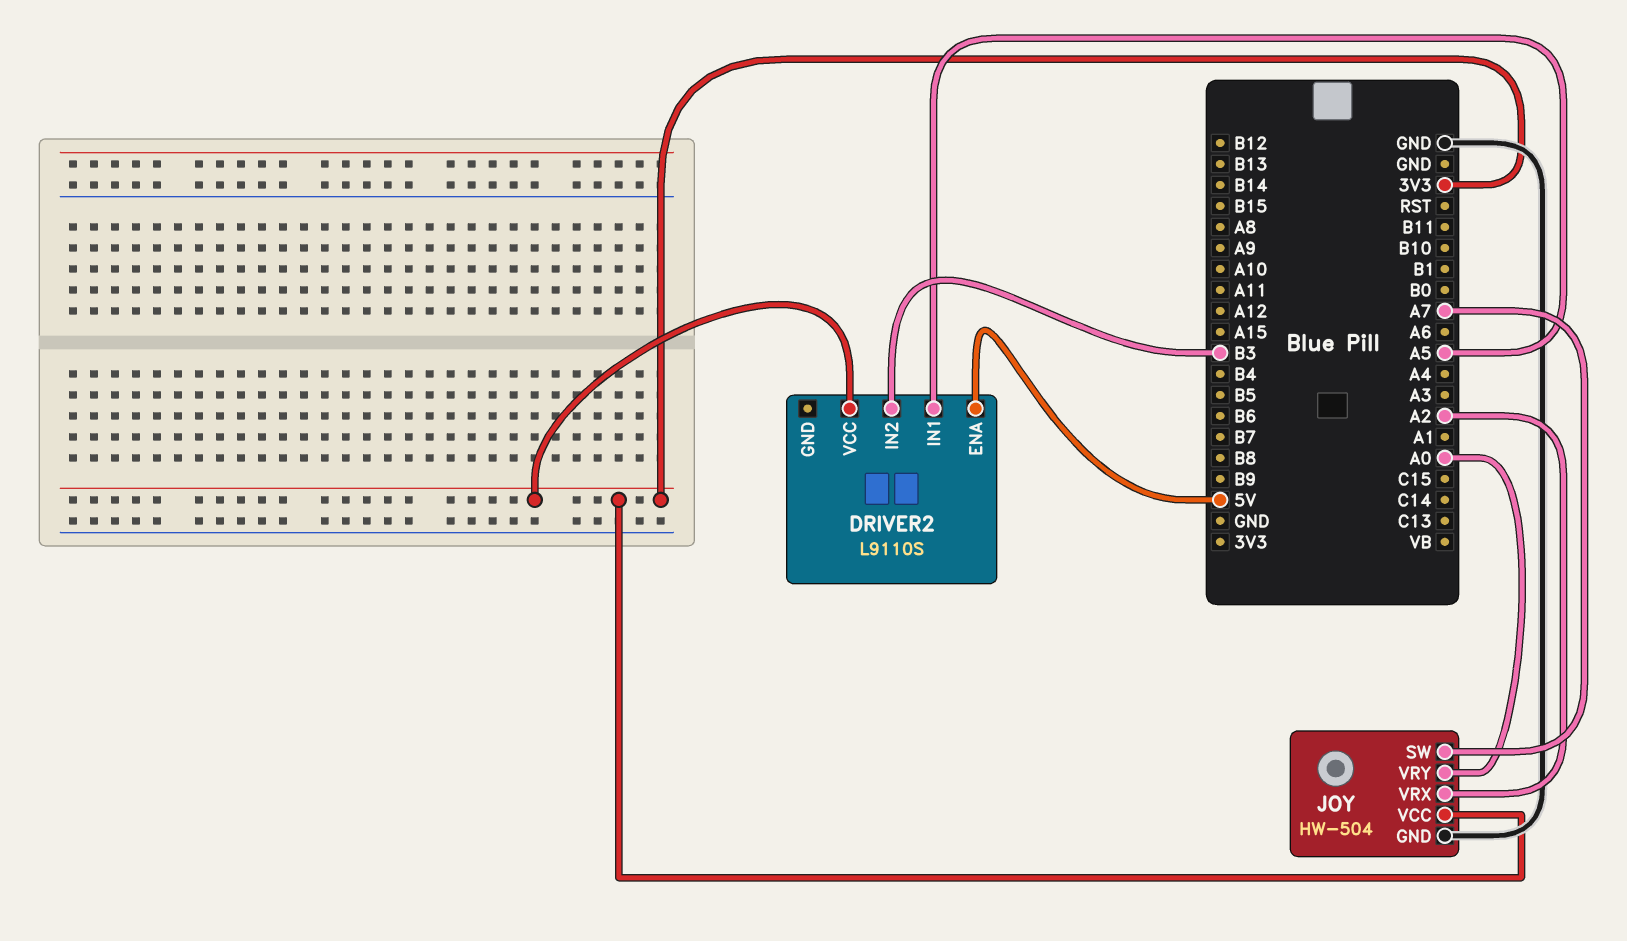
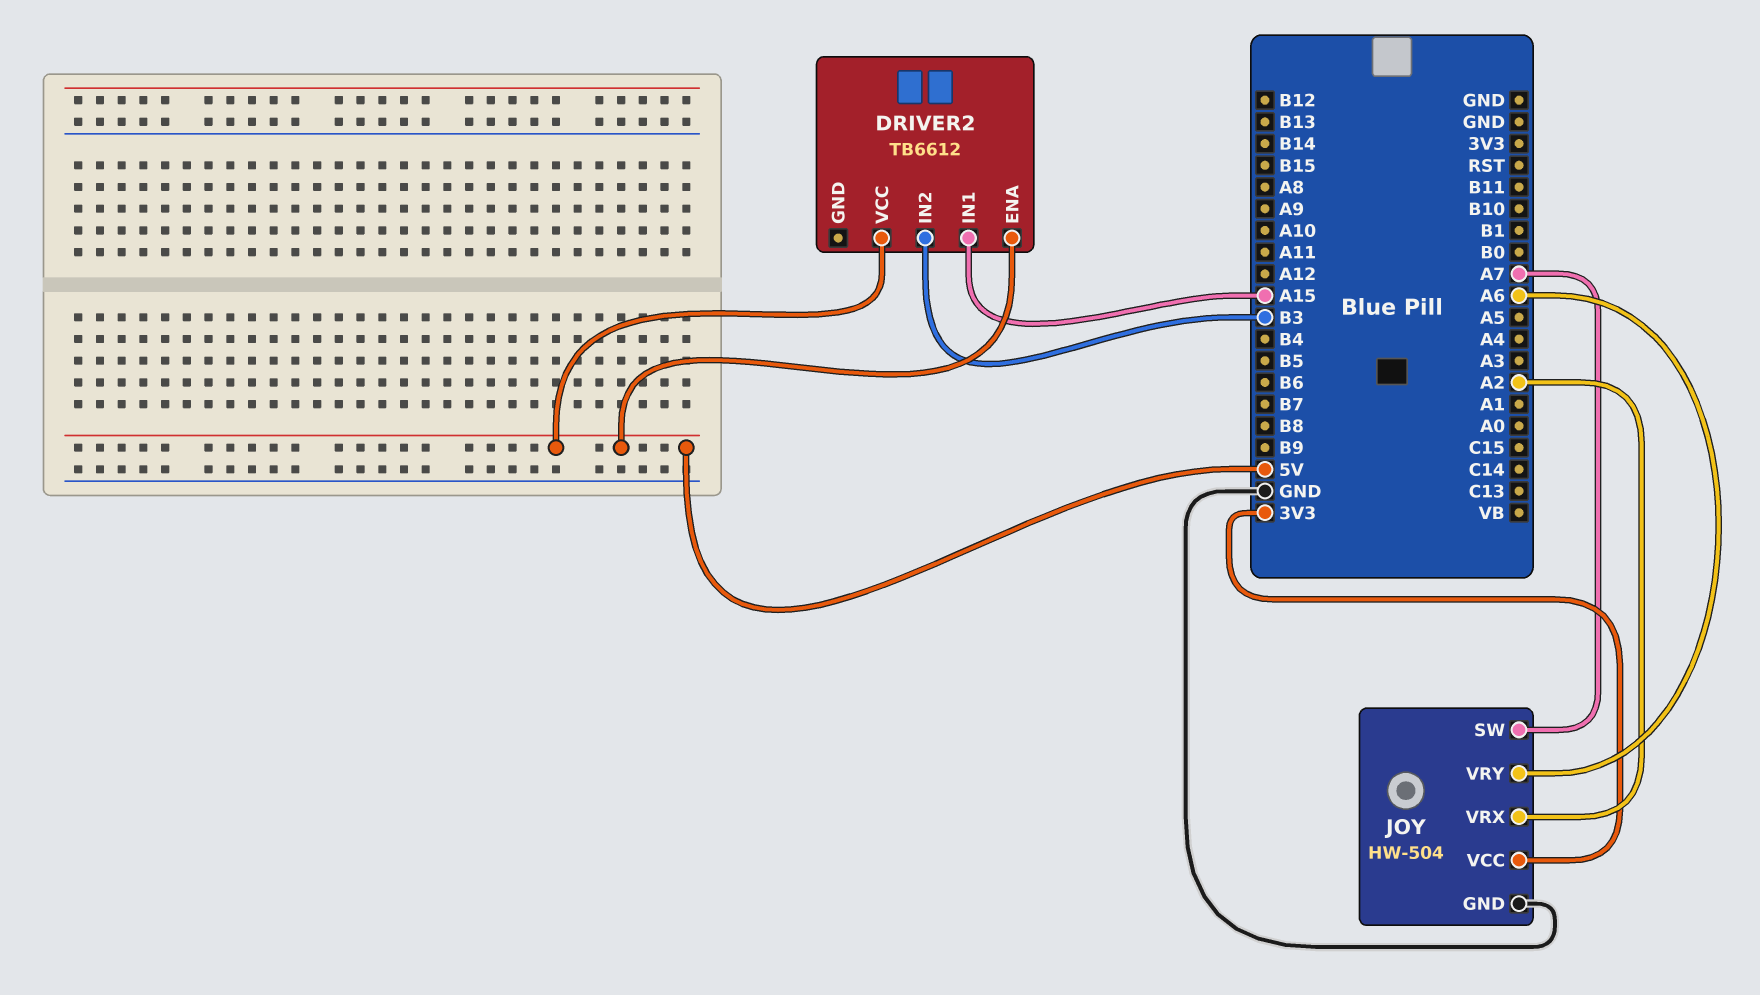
DRIVER2: L9110S -> TB6612
DRIVER2 pin IN1: A5 -> A15
DRIVER2 pin VCC: 3V3 -> 5V
JOY pin VRY: A0 -> A6

